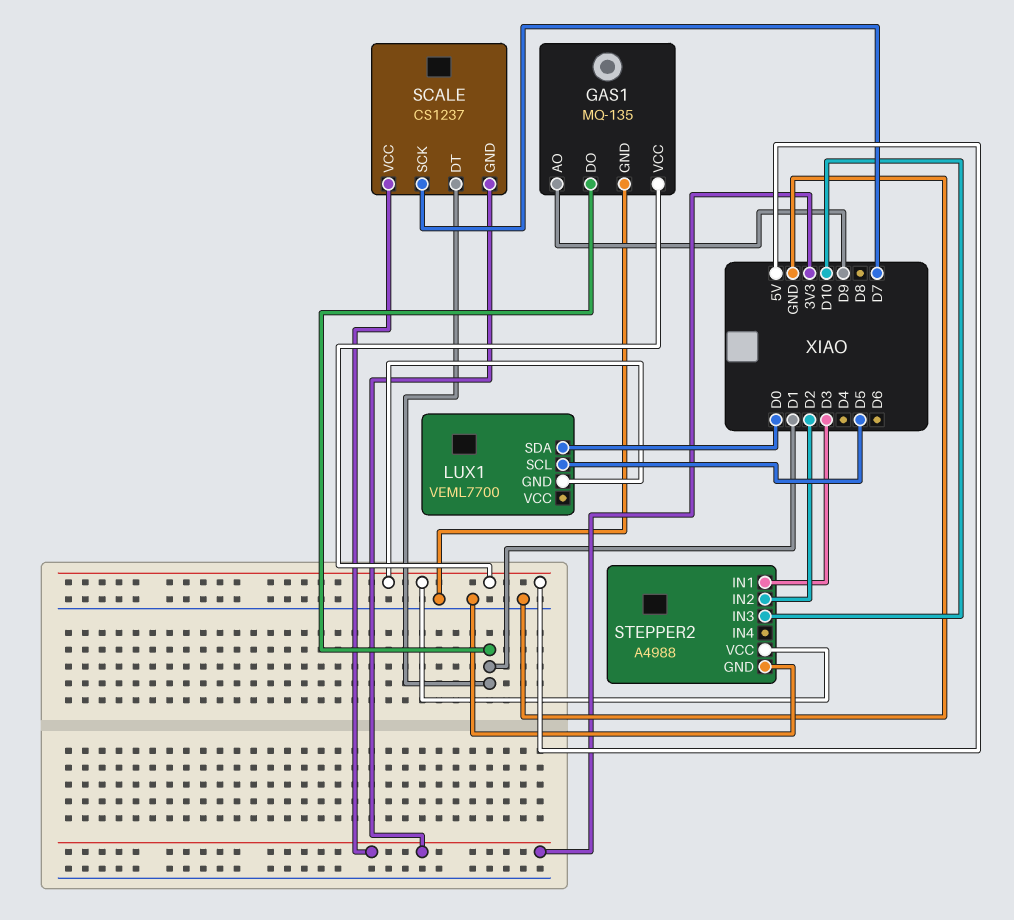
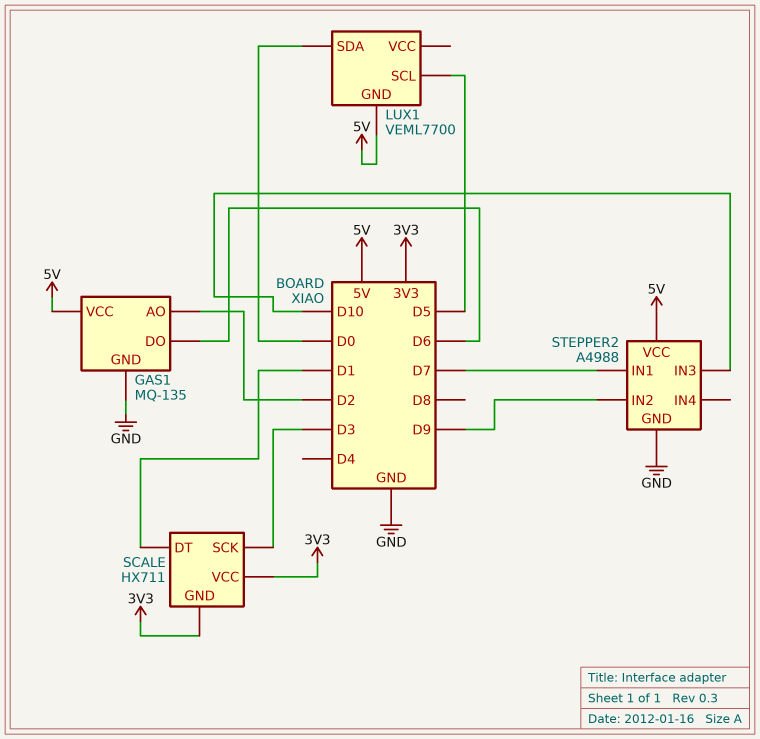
GAS1 pin AO: D9 -> D2
GAS1 pin DO: D1 -> D6
SCALE: CS1237 -> HX711
SCALE pin SCK: D7 -> D3
STEPPER2 pin IN1: D3 -> D7
STEPPER2 pin IN2: D2 -> D9

